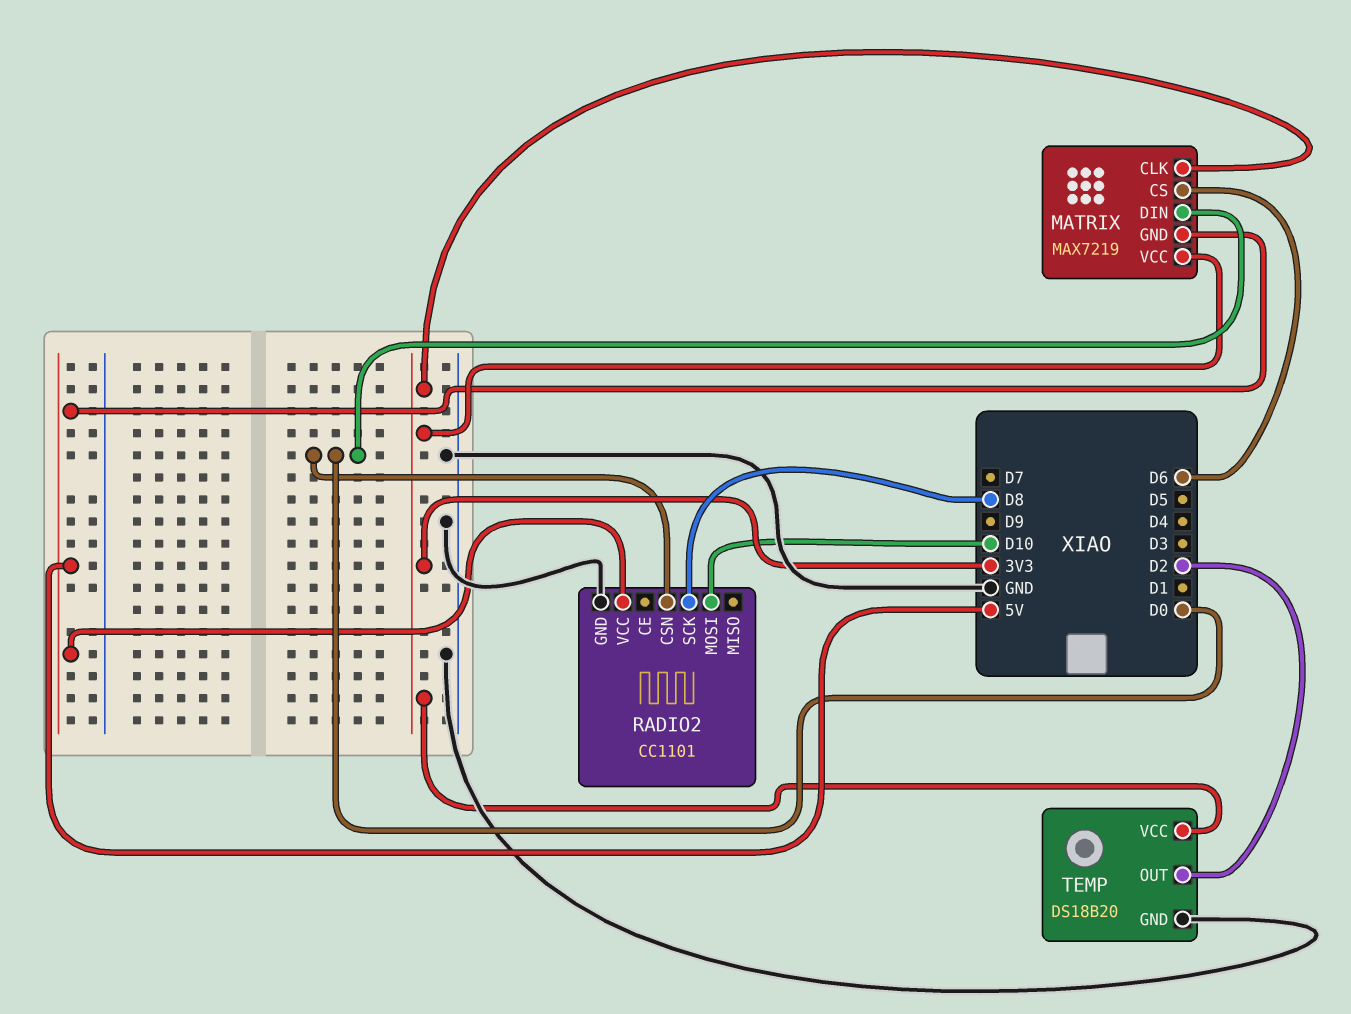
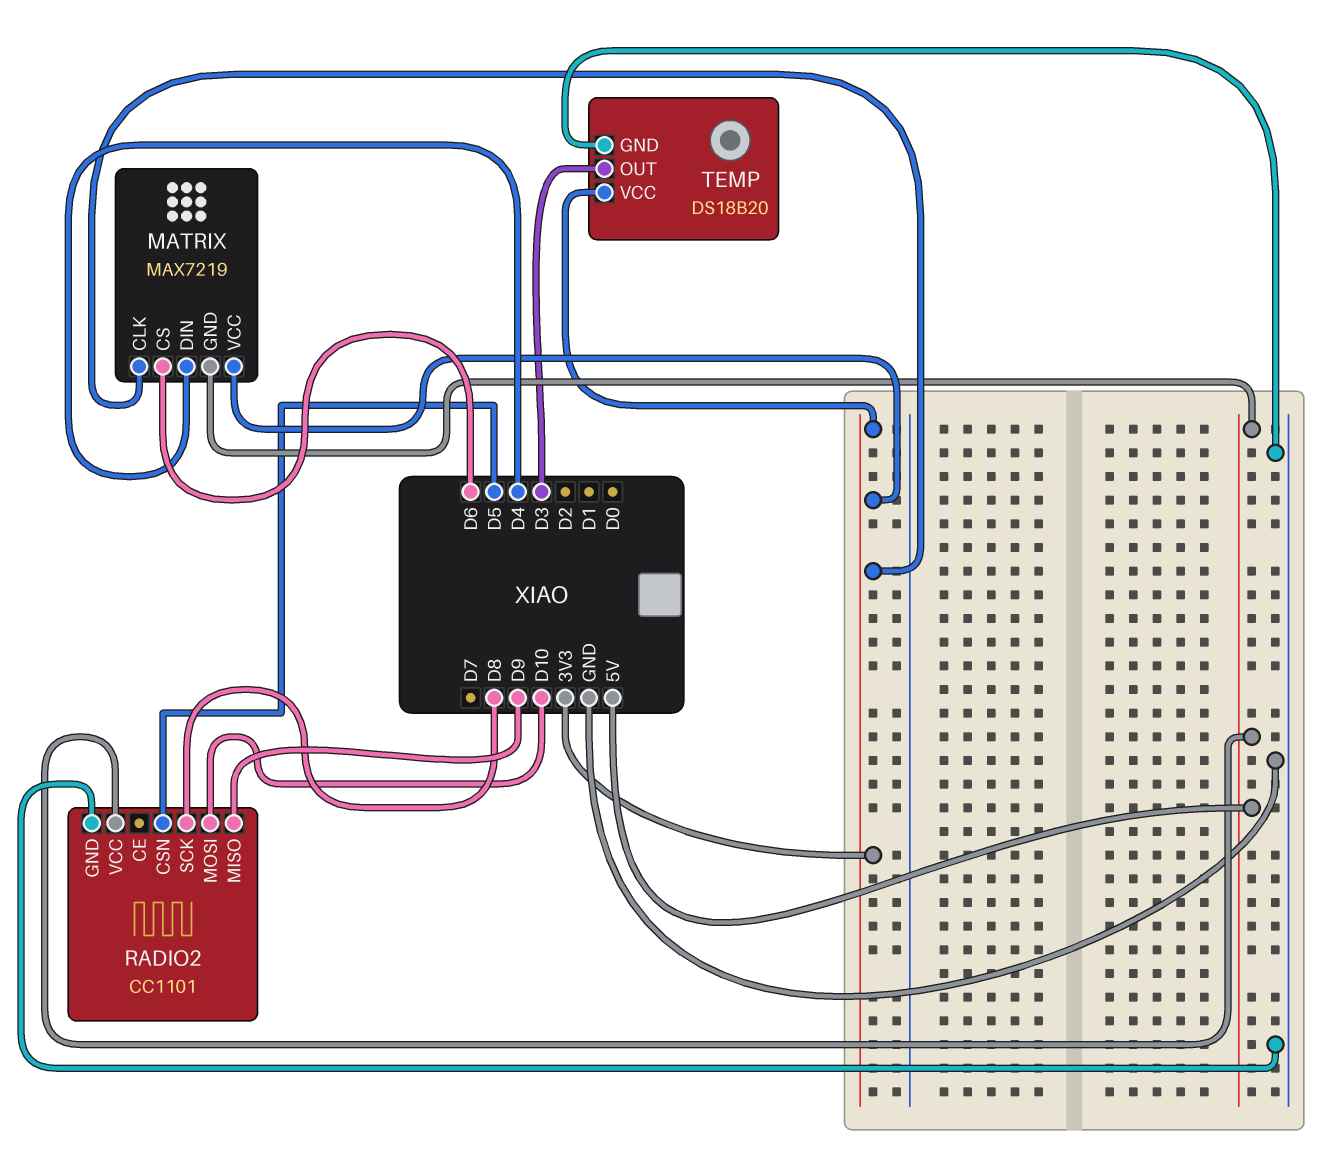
MATRIX pin DIN: D0 -> D4
RADIO2 pin CSN: D0 -> D5
RADIO2 pin MISO: none -> D9
TEMP pin OUT: D2 -> D3

